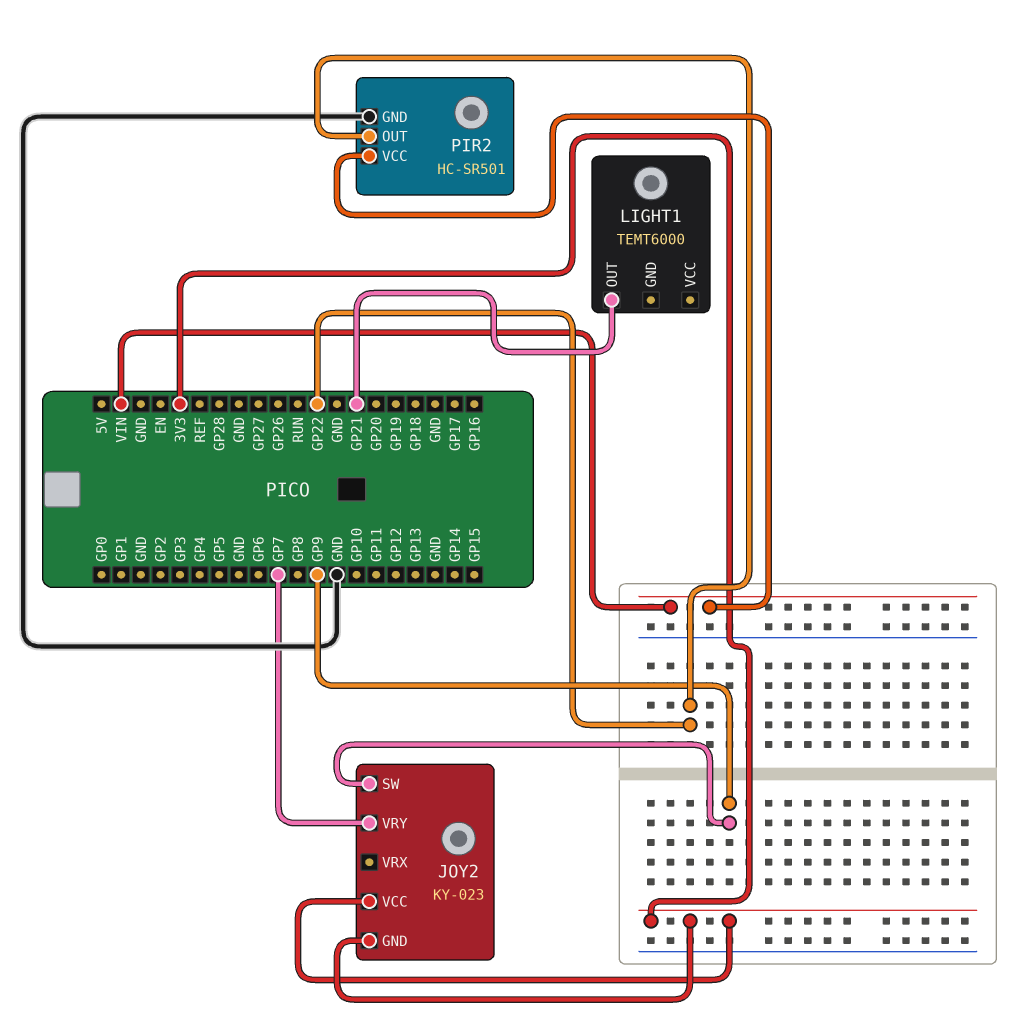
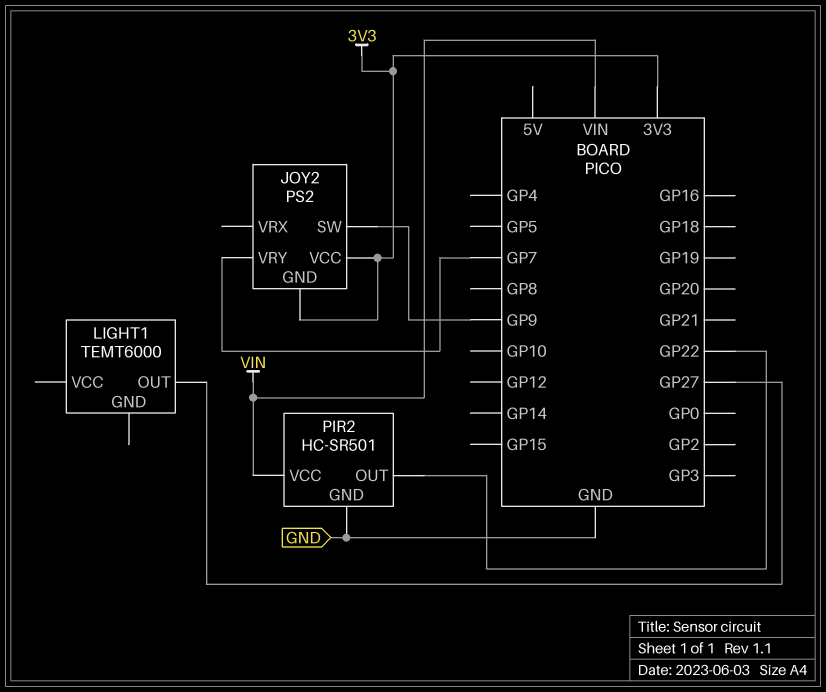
JOY2: KY-023 -> PS2
LIGHT1 pin OUT: GP21 -> GP27

